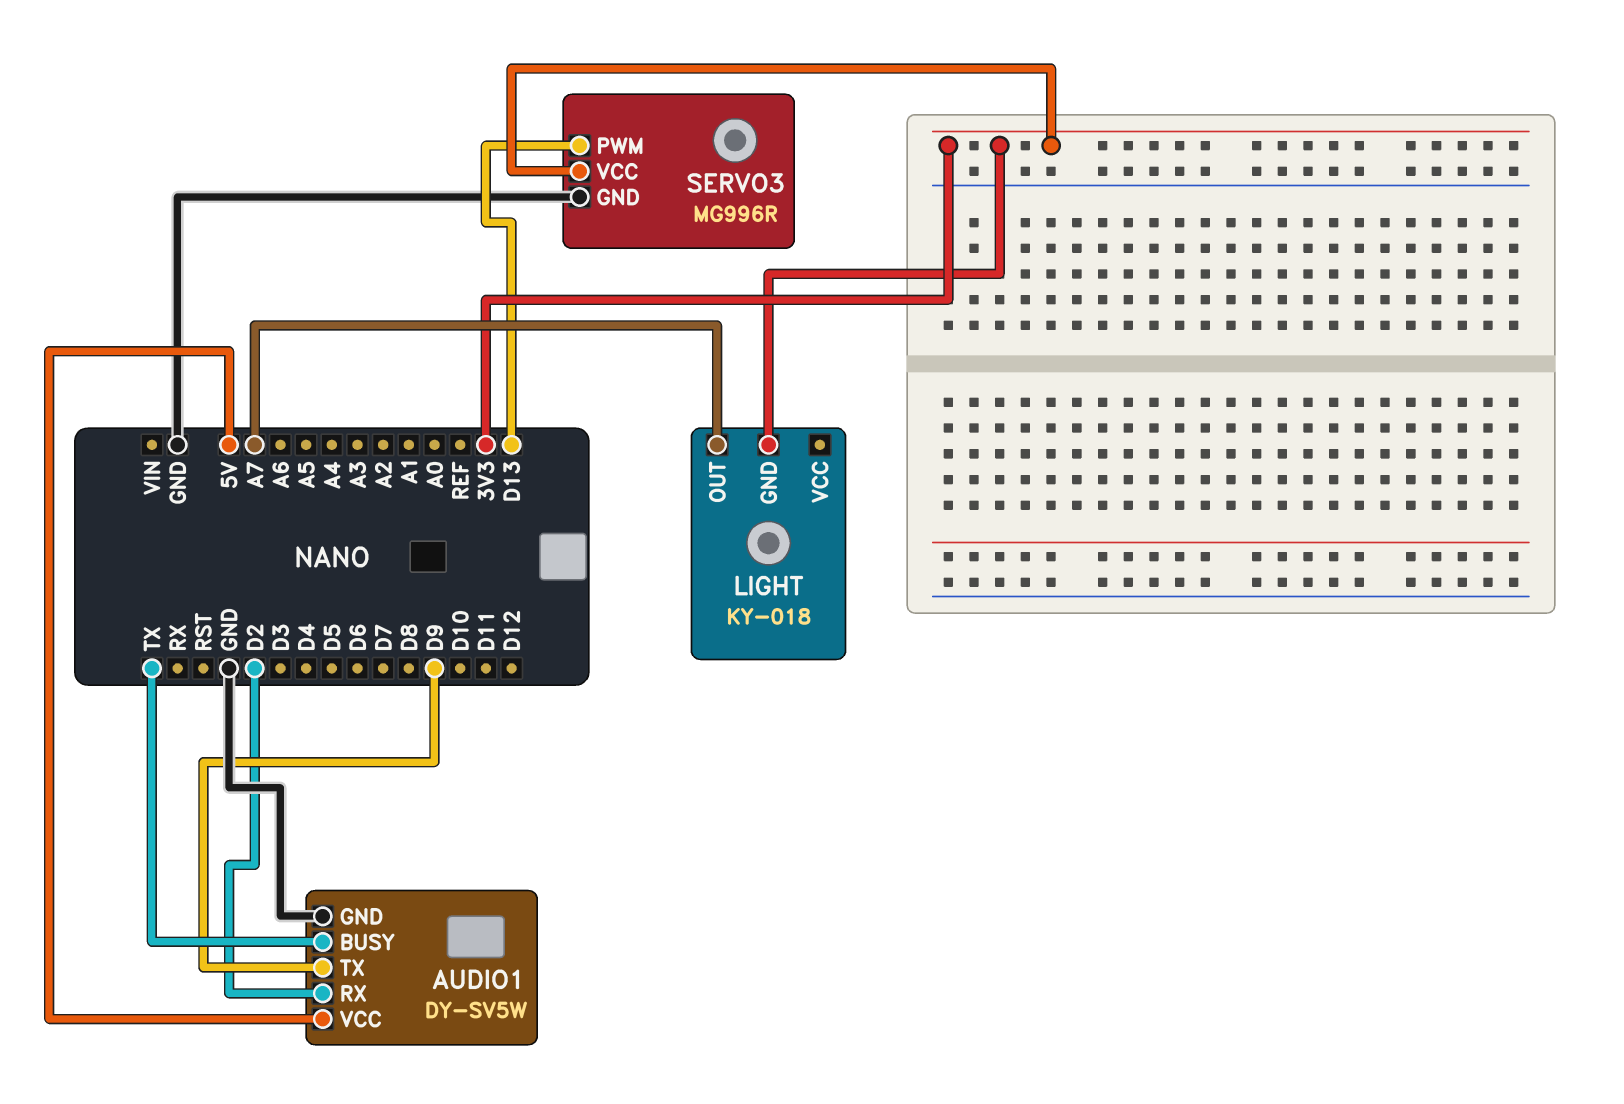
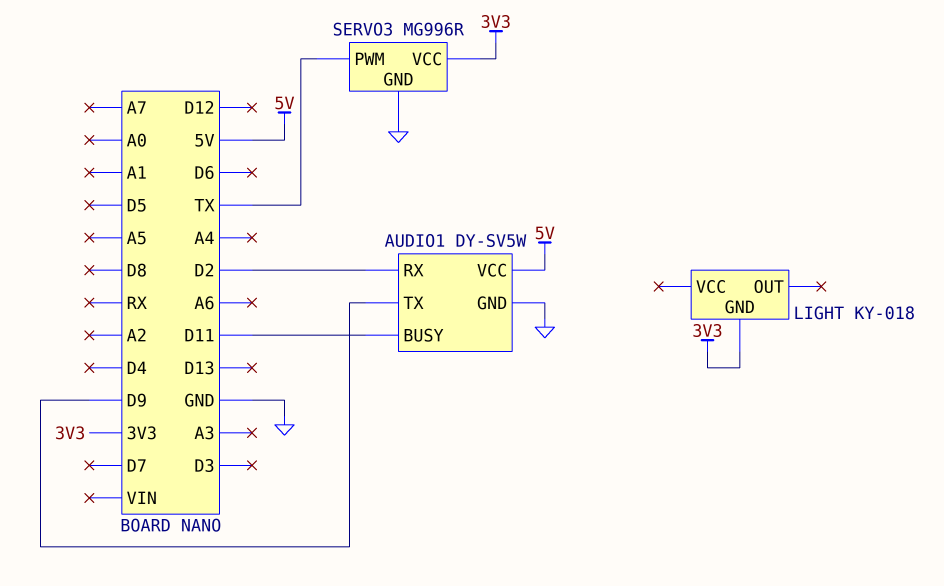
AUDIO1 pin BUSY: TX -> D11
LIGHT pin OUT: A7 -> none
SERVO3 pin PWM: D13 -> TX

